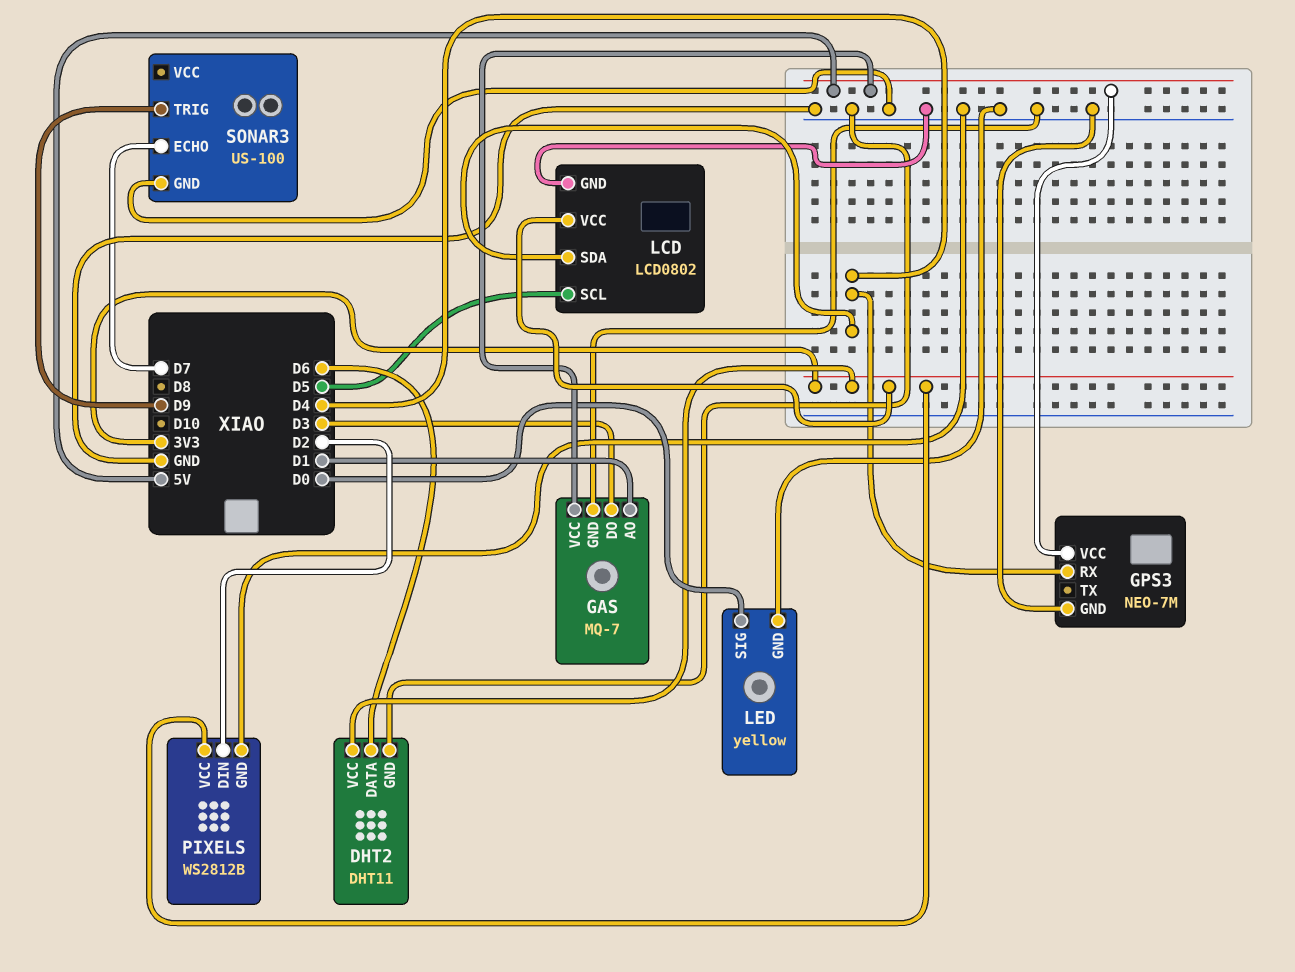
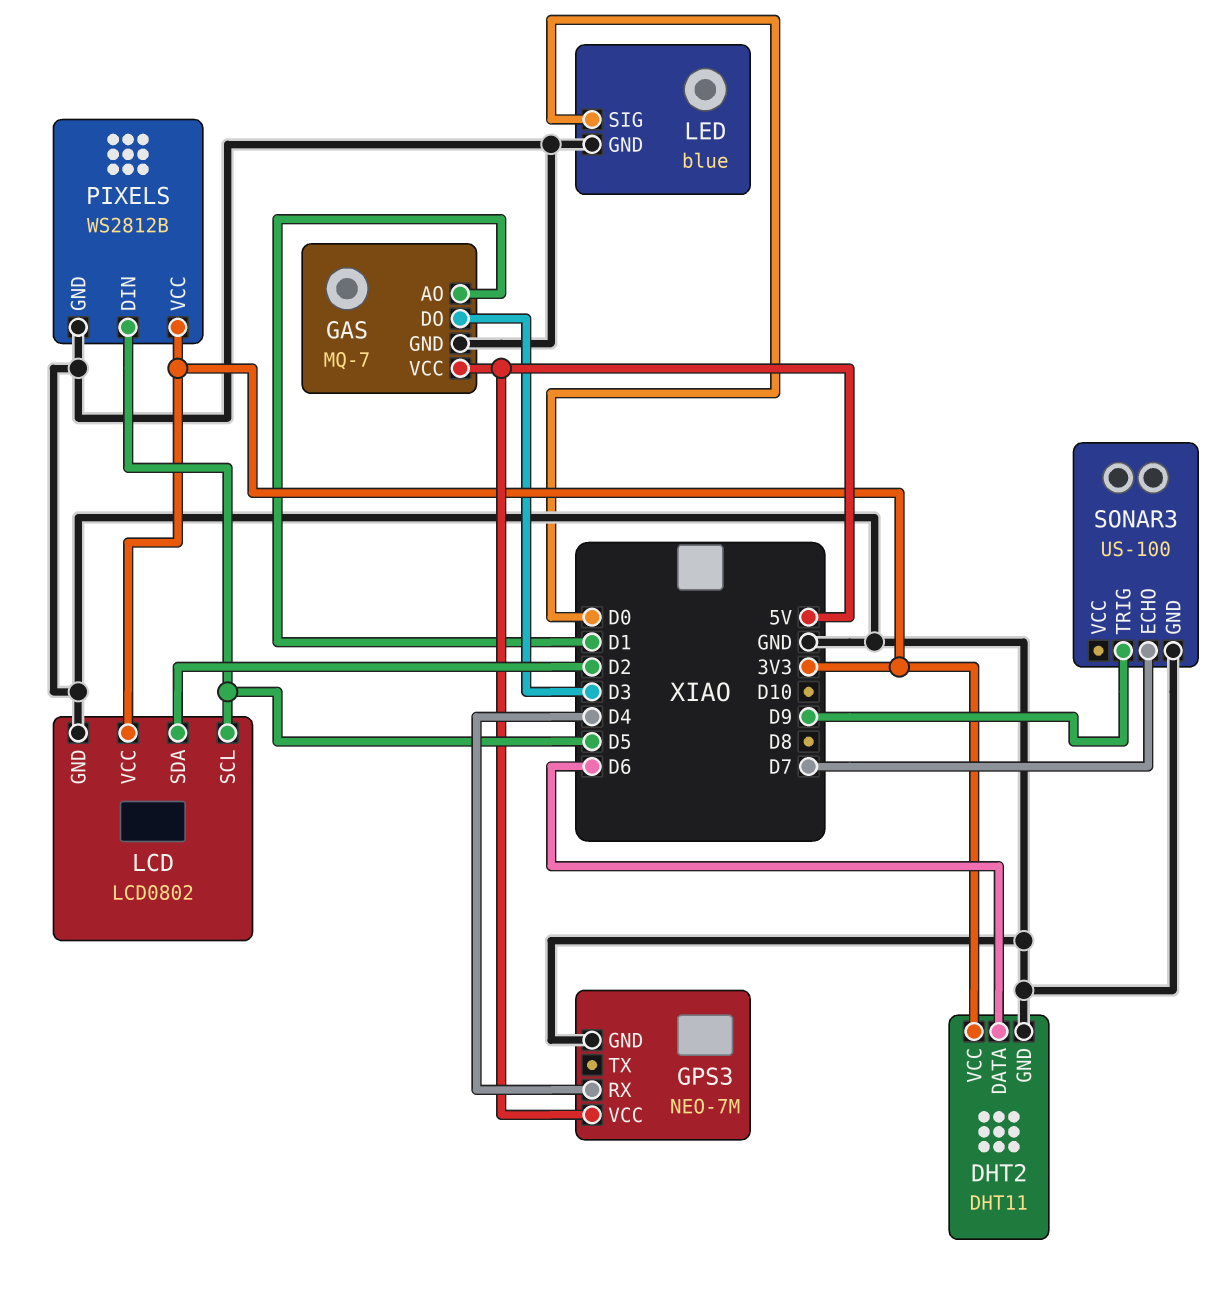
LCD pin SDA: D4 -> D2
LED: yellow -> blue
PIXELS pin DIN: D2 -> D5

